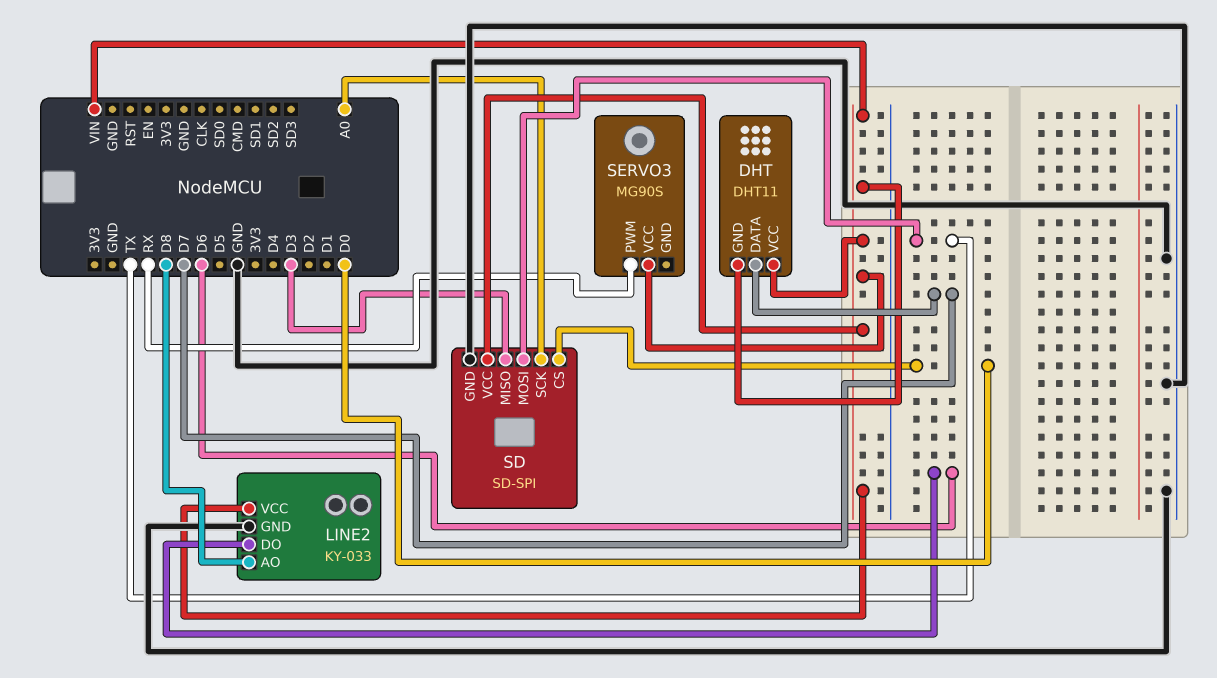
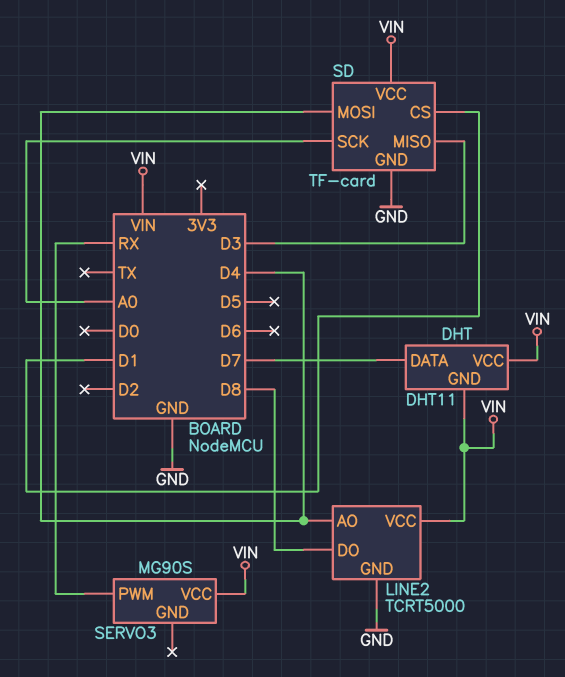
LINE2: KY-033 -> TCRT5000
LINE2 pin AO: D8 -> D4
LINE2 pin DO: D6 -> D8
SD: SD-SPI -> TF-card
SD pin CS: D0 -> D1
SD pin MOSI: TX -> D4

